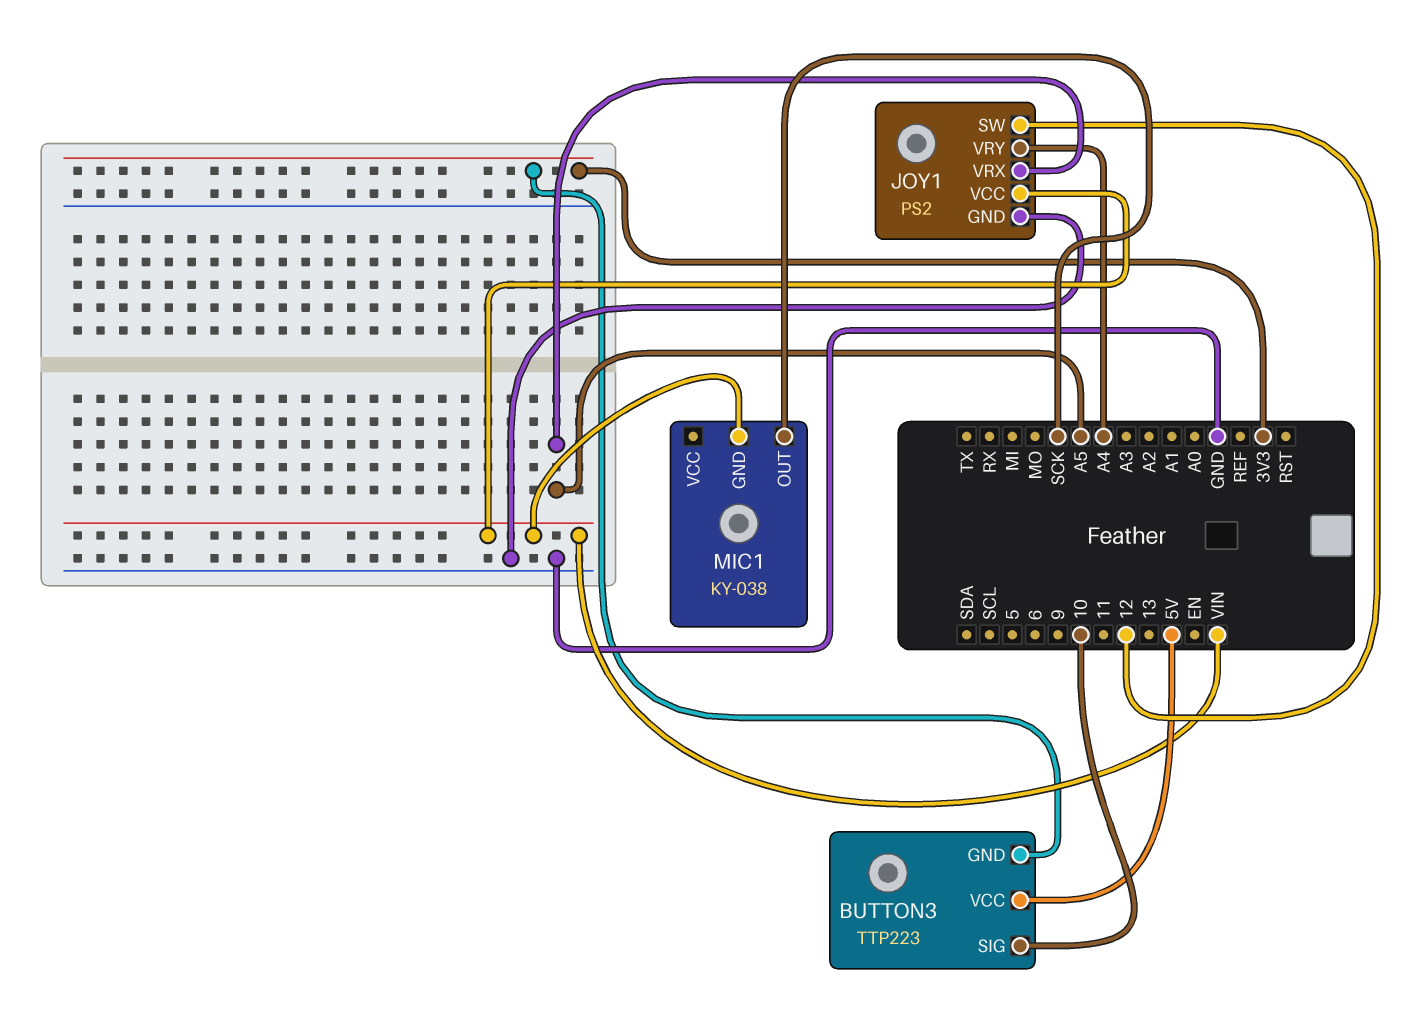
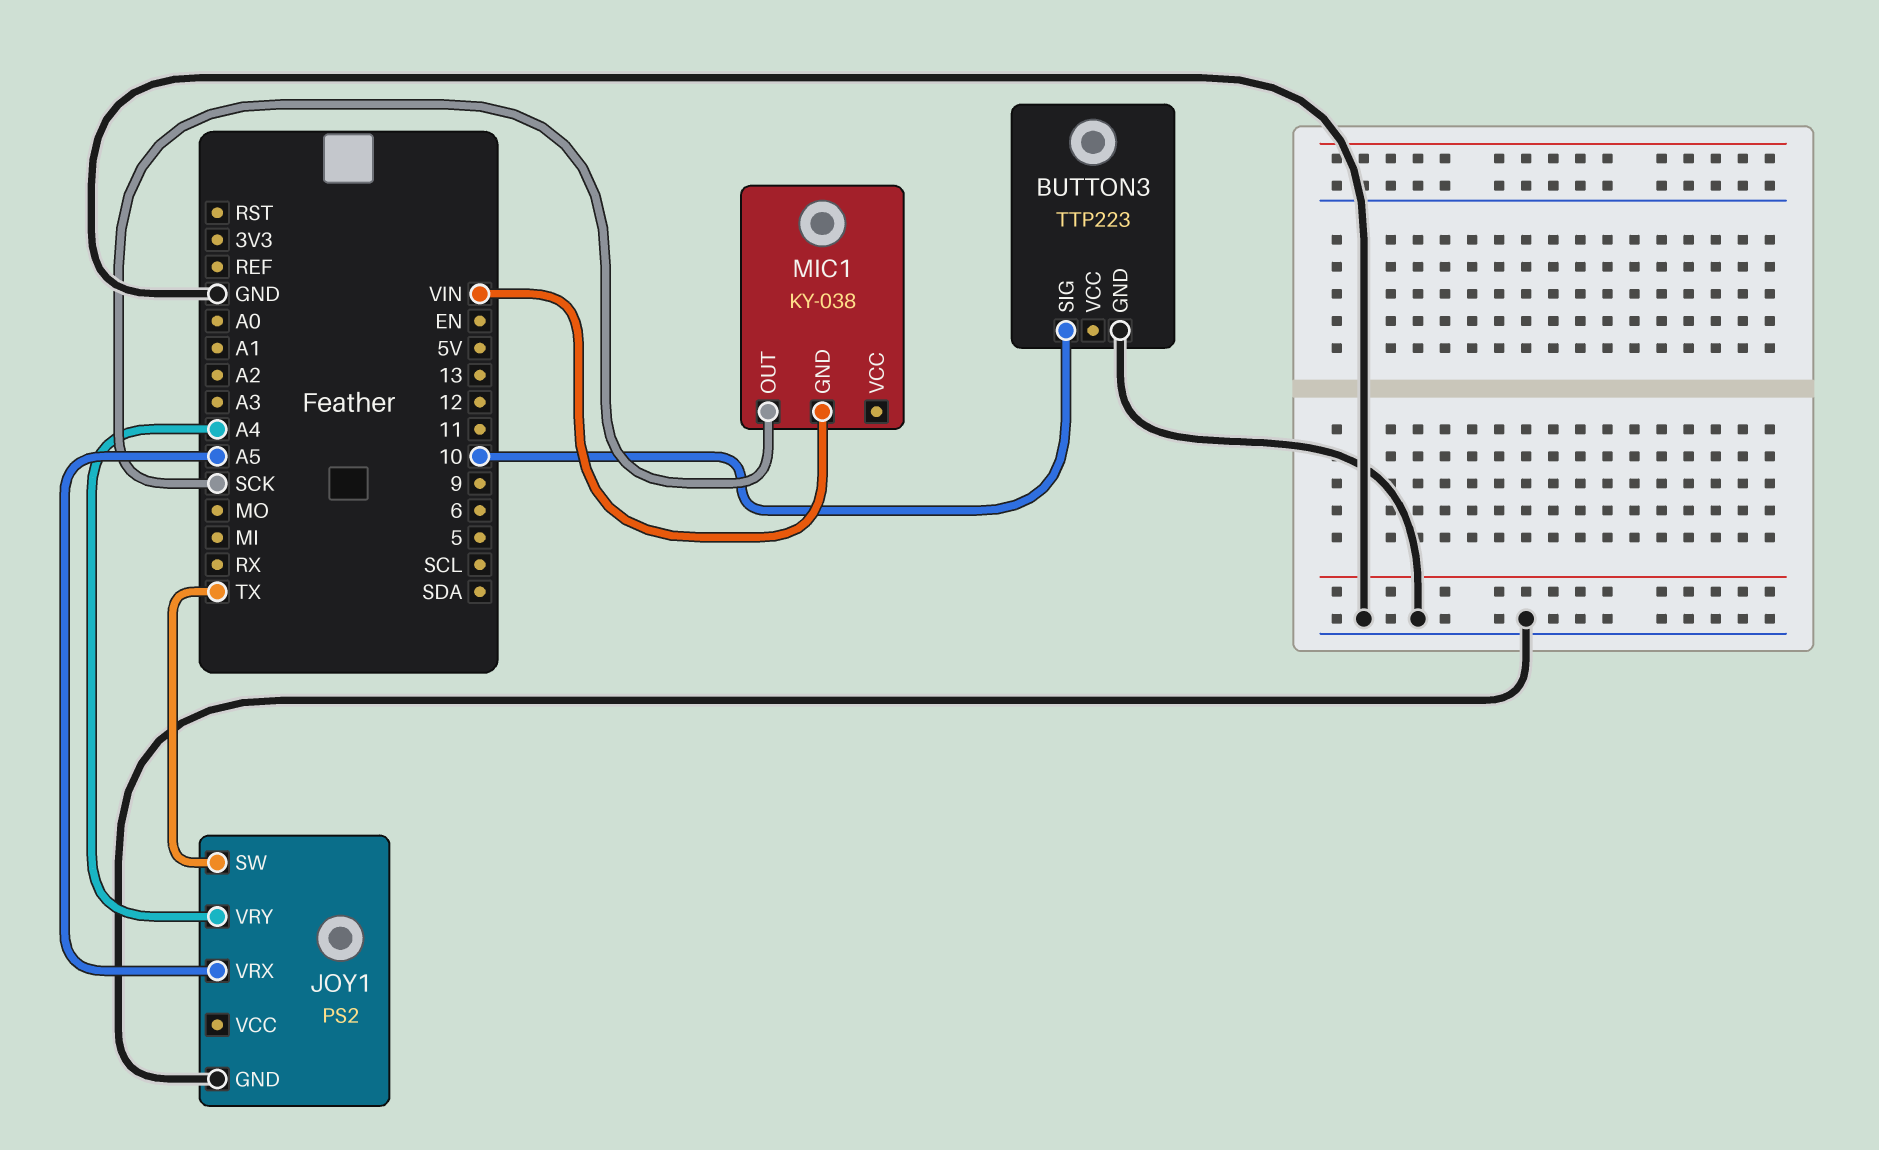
BUTTON3 pin GND: 3V3 -> GND
BUTTON3 pin VCC: 5V -> none
JOY1 pin SW: 12 -> TX
JOY1 pin VCC: VIN -> none

